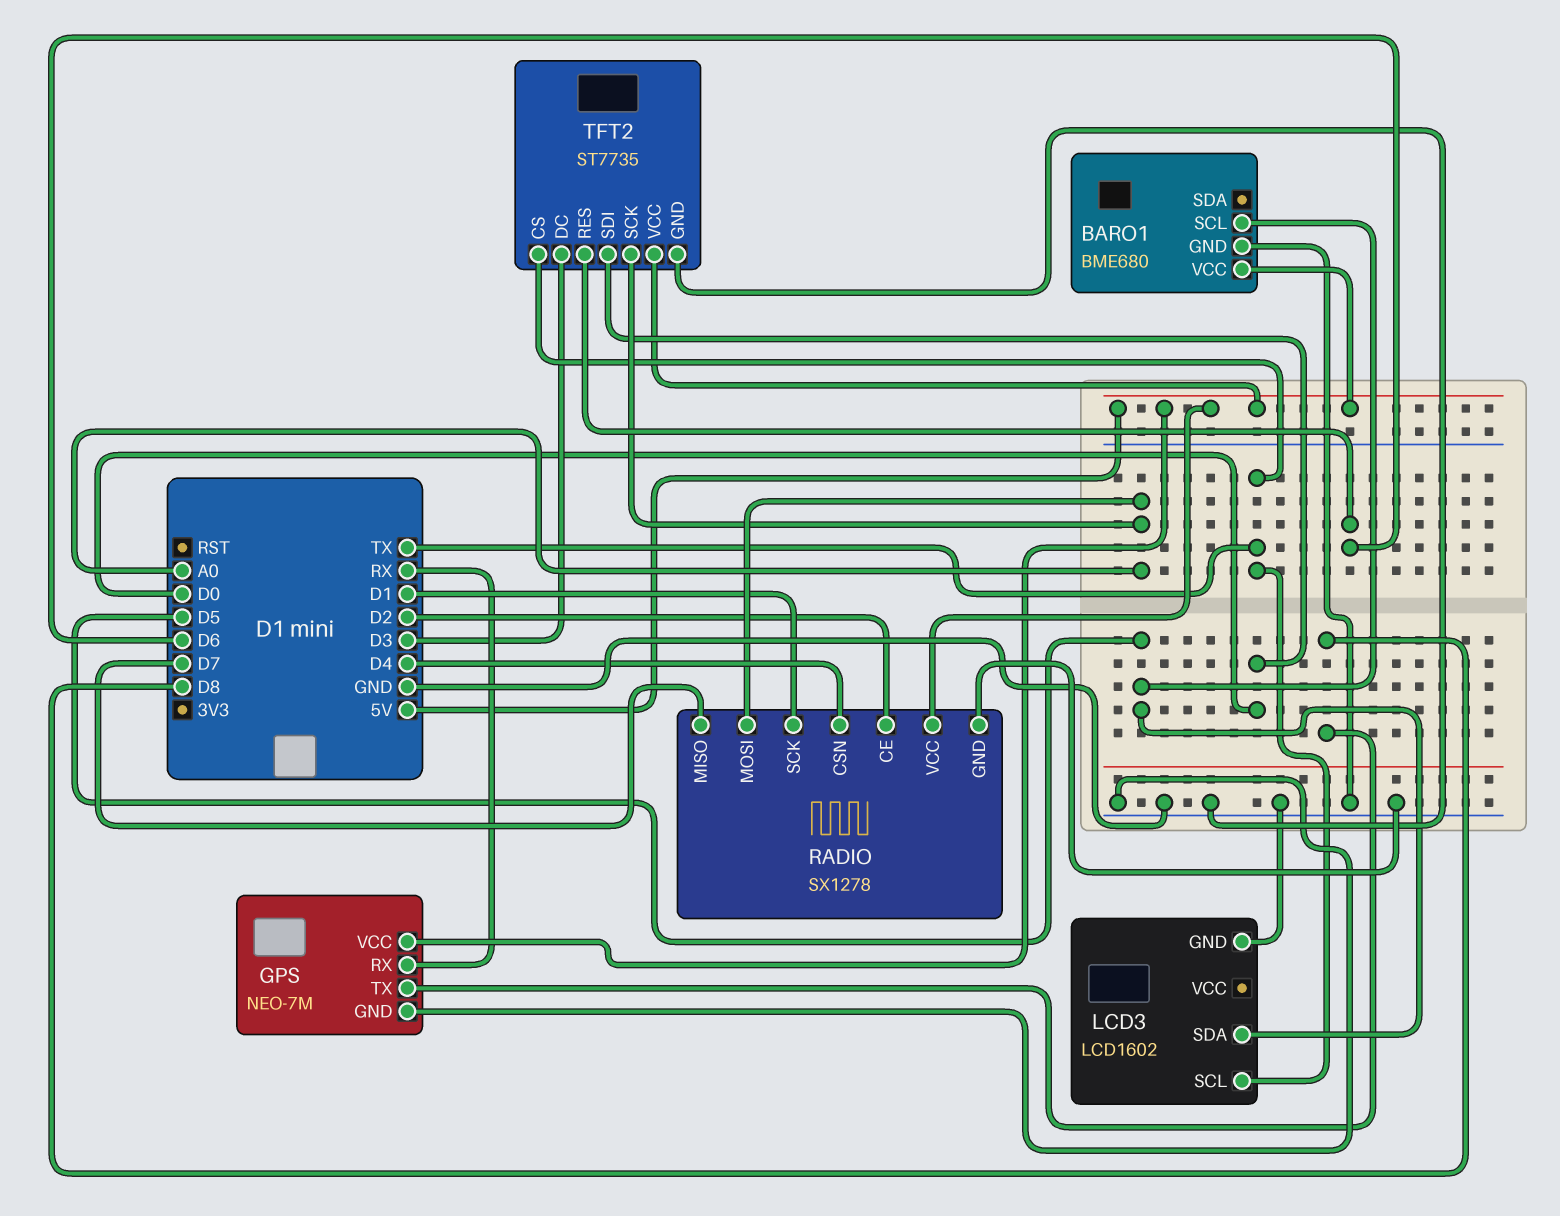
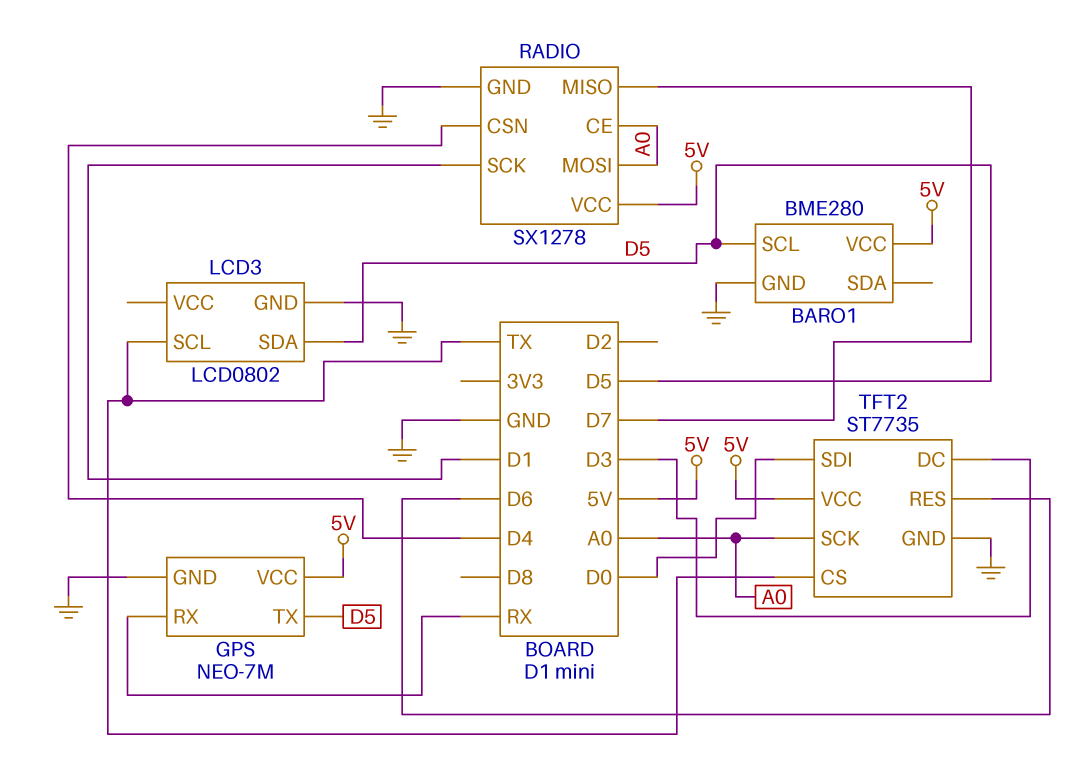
BARO1: BME680 -> BME280
GPS pin TX: D8 -> D5
LCD3: LCD1602 -> LCD0802
RADIO pin CE: D2 -> A0

